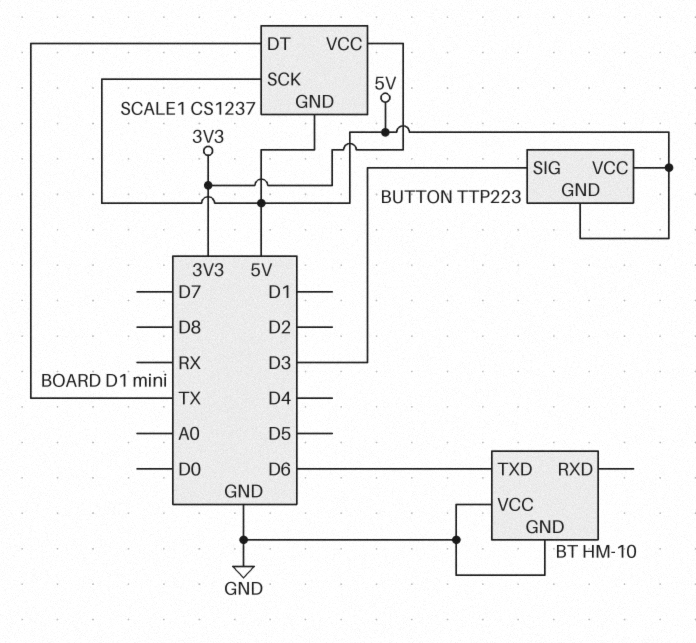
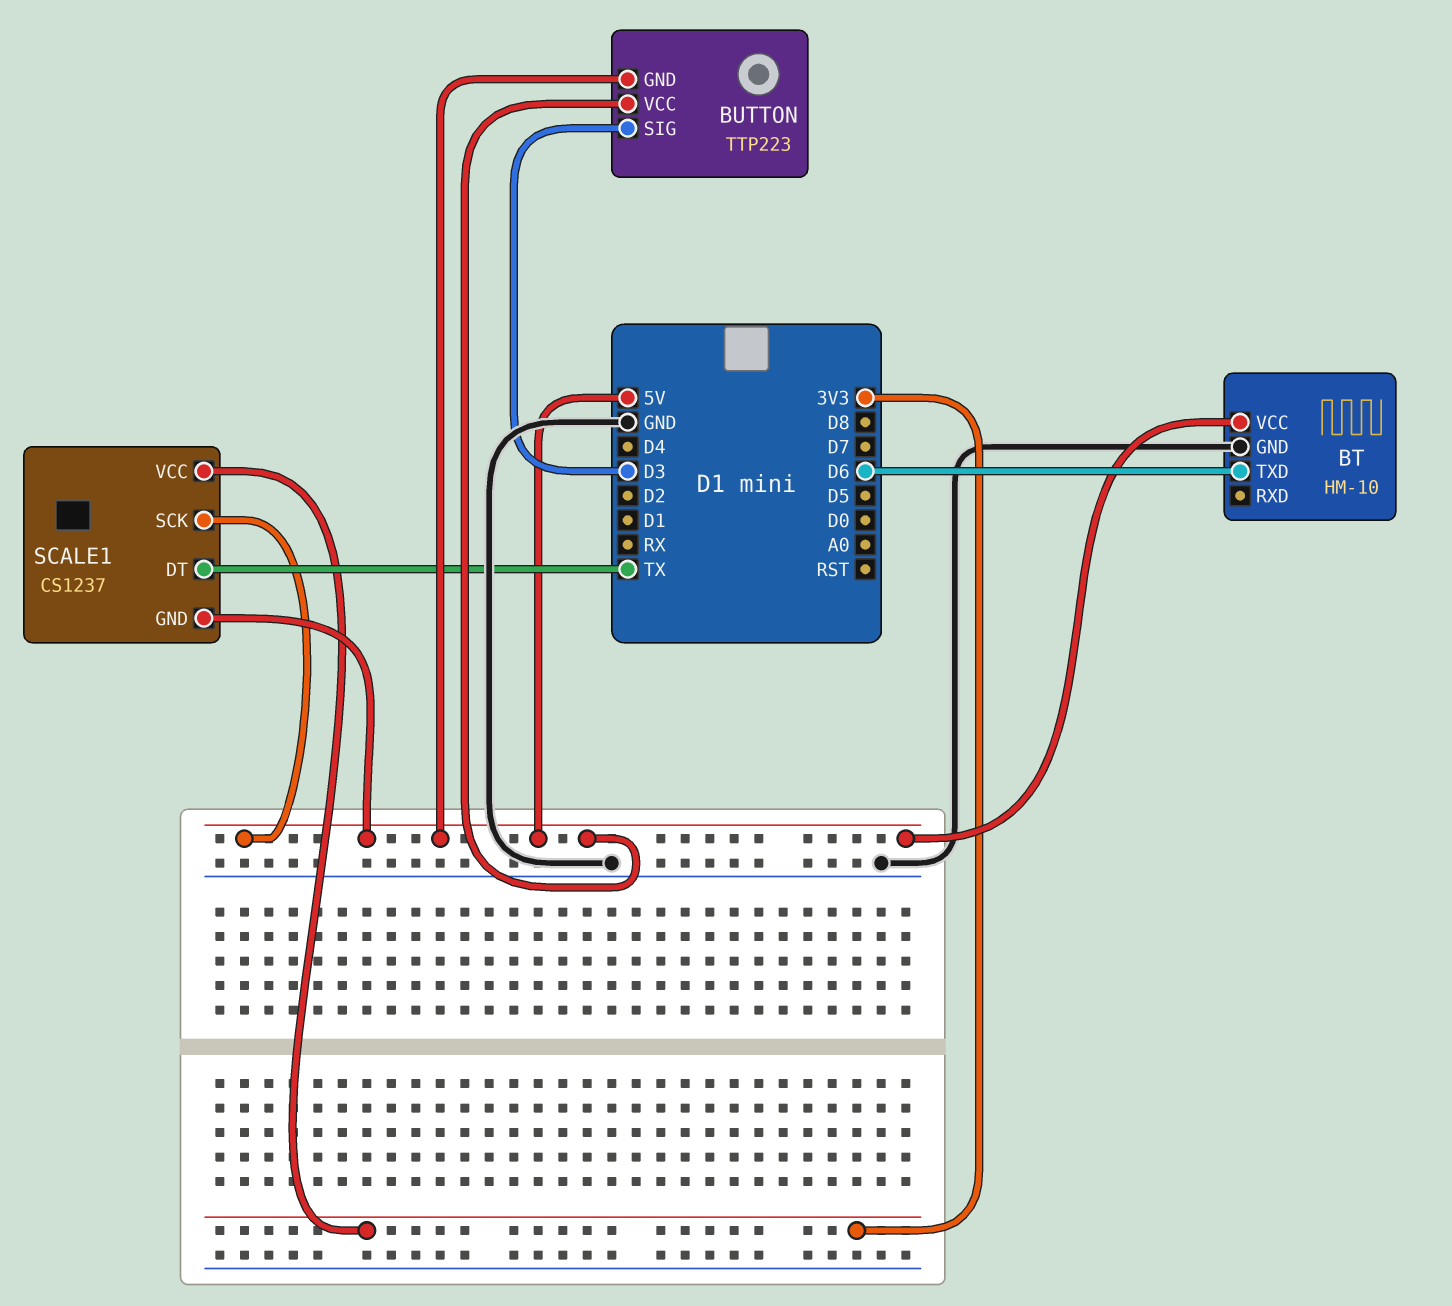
BT pin VCC: GND -> 5V

